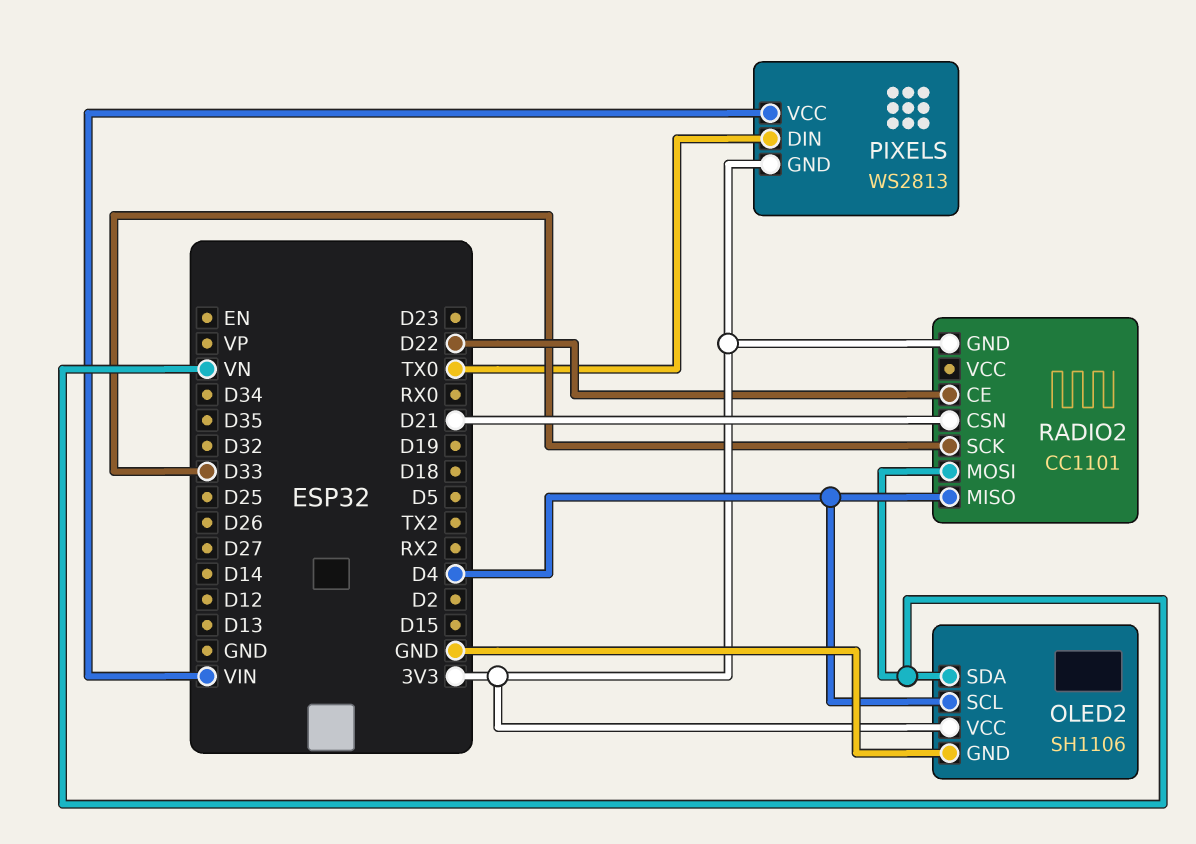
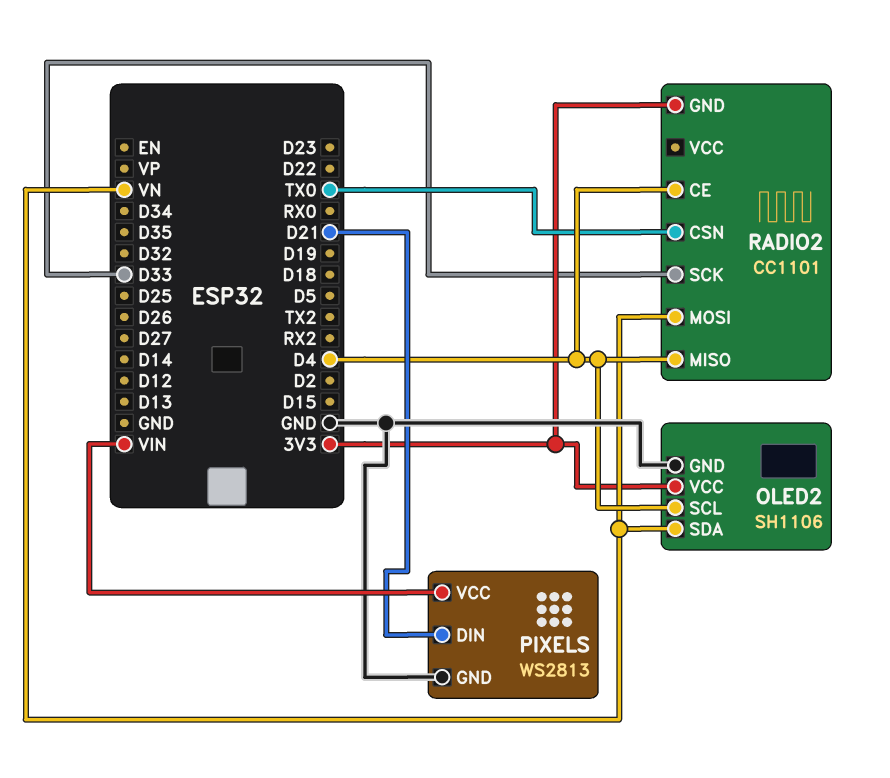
PIXELS pin DIN: TX0 -> D21
PIXELS pin GND: 3V3 -> GND
RADIO2 pin CE: D22 -> D4
RADIO2 pin CSN: D21 -> TX0

